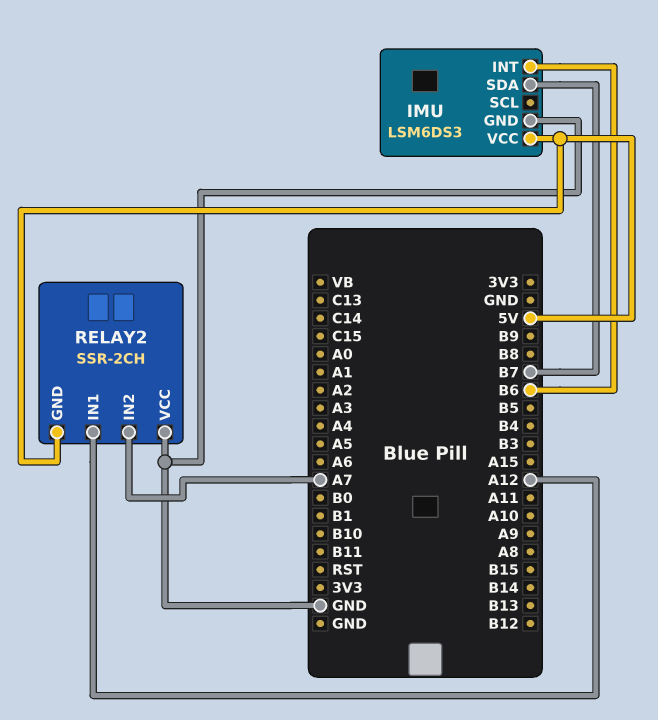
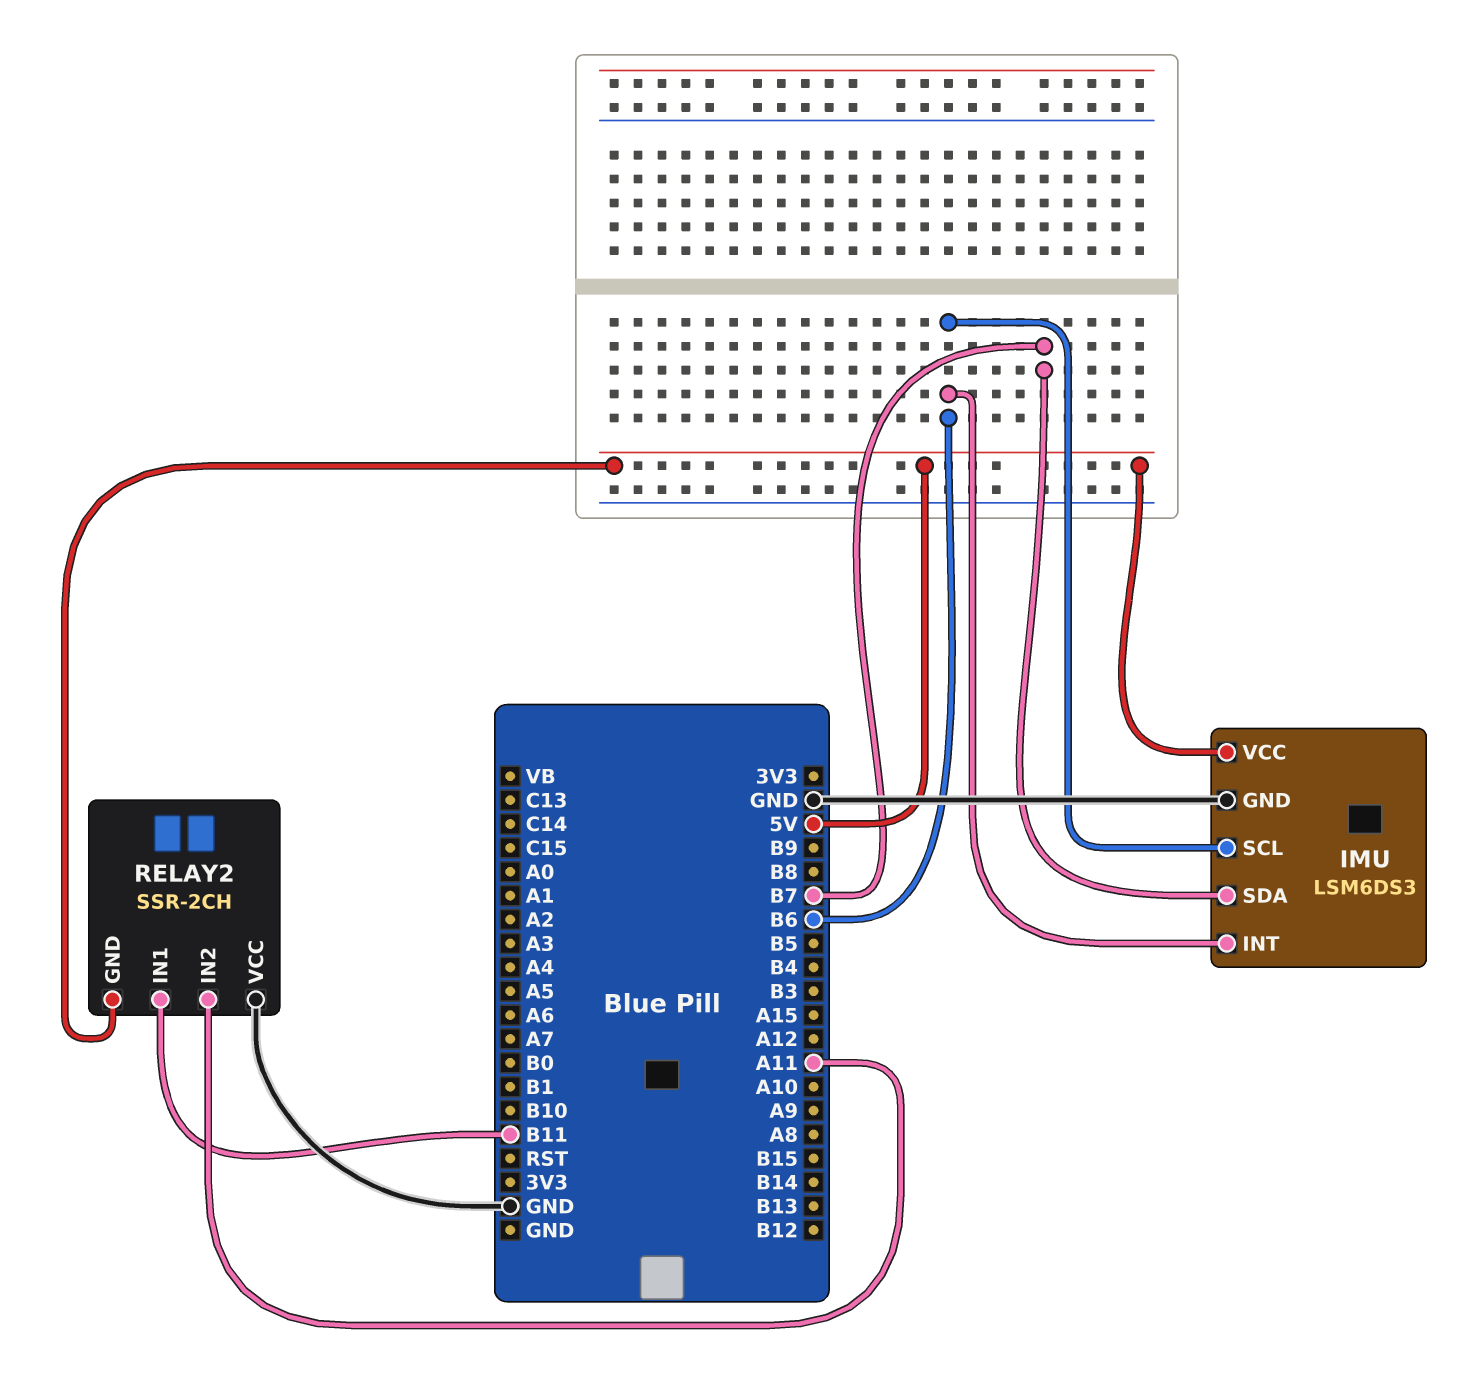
IMU pin SCL: none -> B6
RELAY2 pin IN1: A12 -> B11
RELAY2 pin IN2: A7 -> A11

